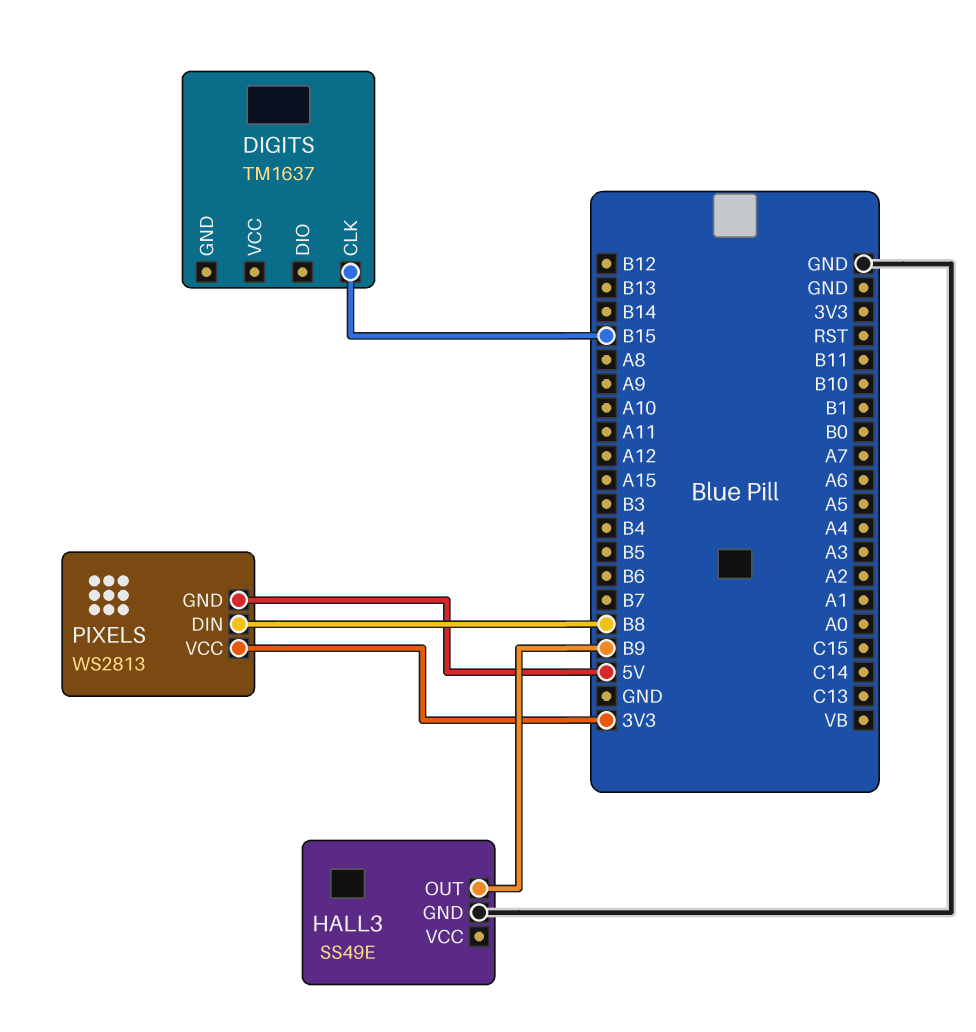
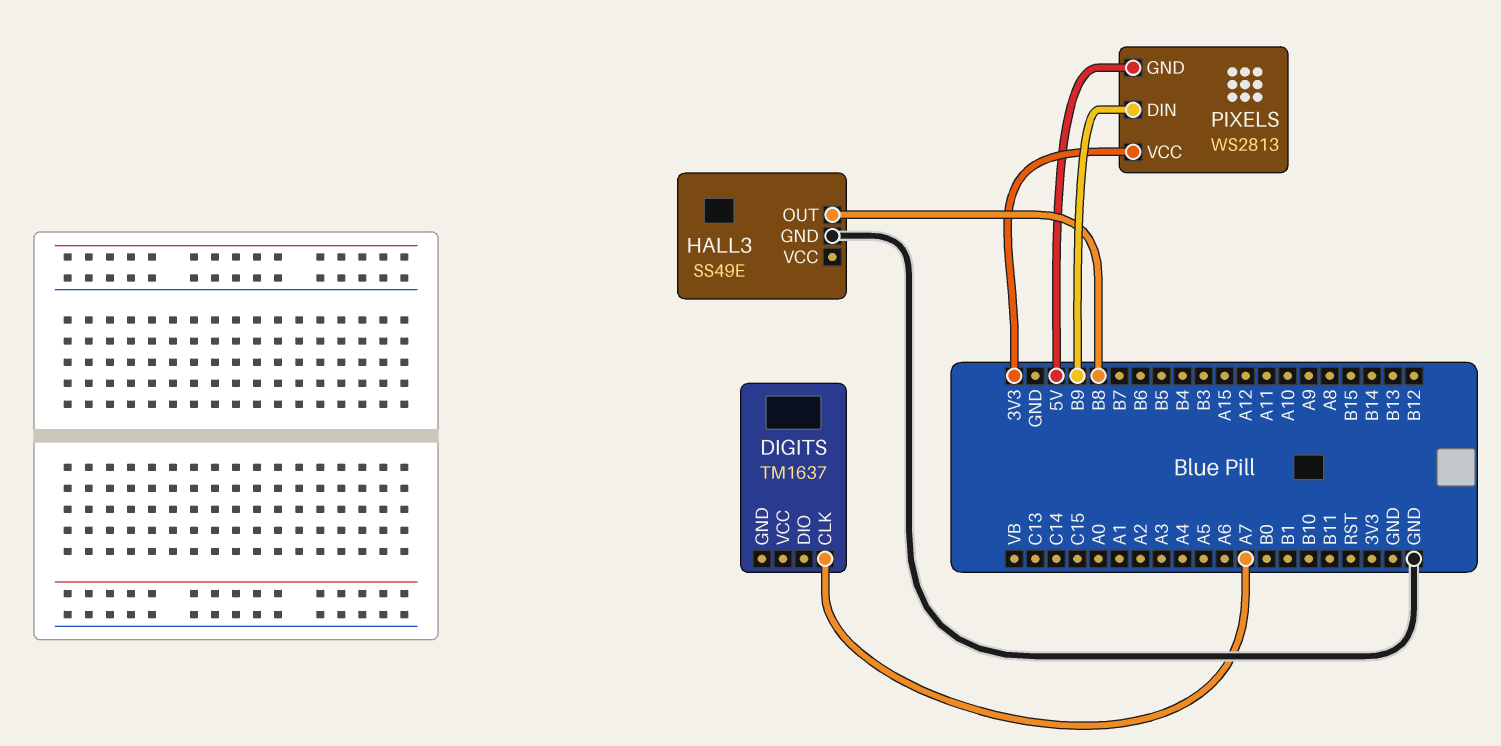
DIGITS pin CLK: B15 -> A7
HALL3 pin OUT: B9 -> B8
PIXELS pin DIN: B8 -> B9

